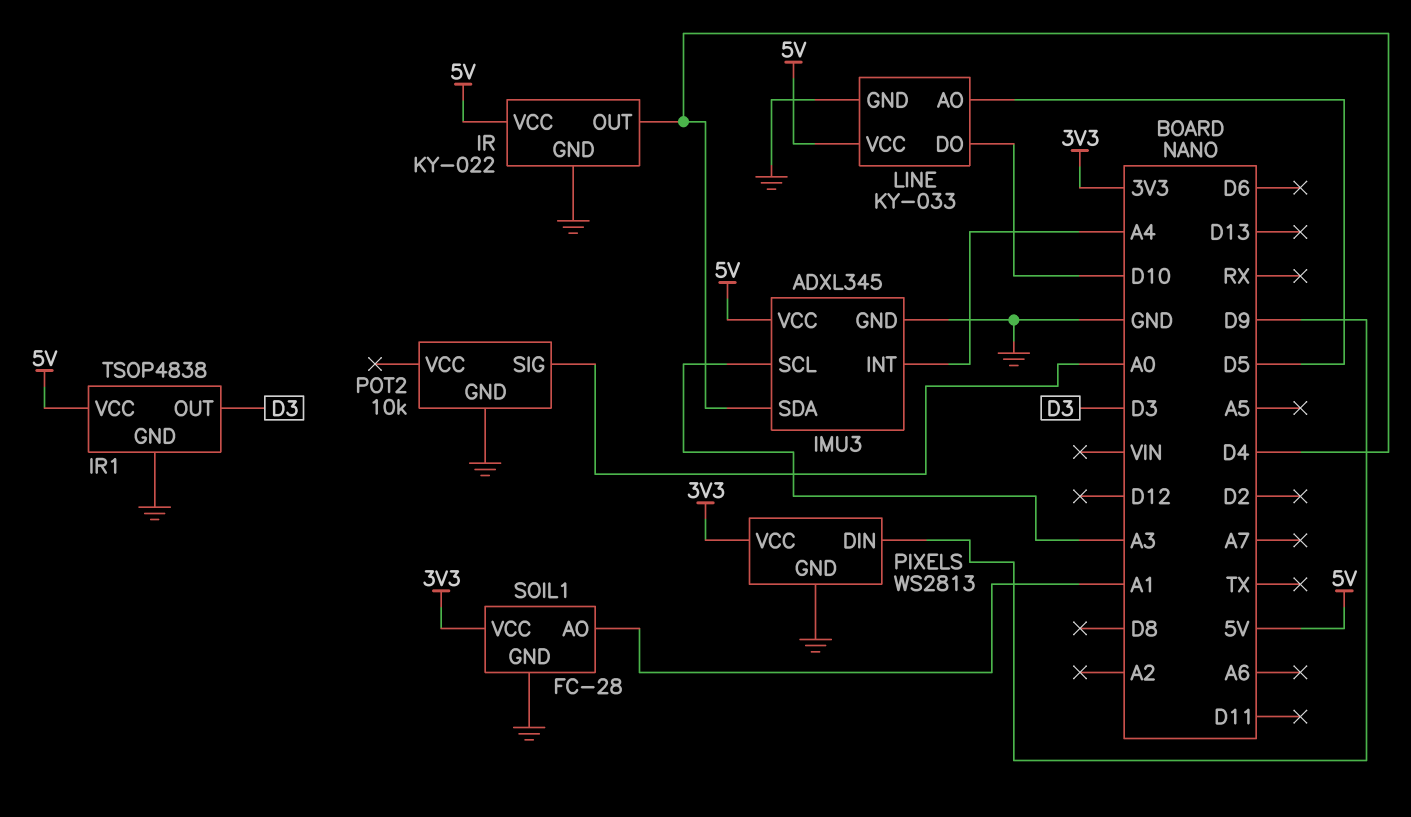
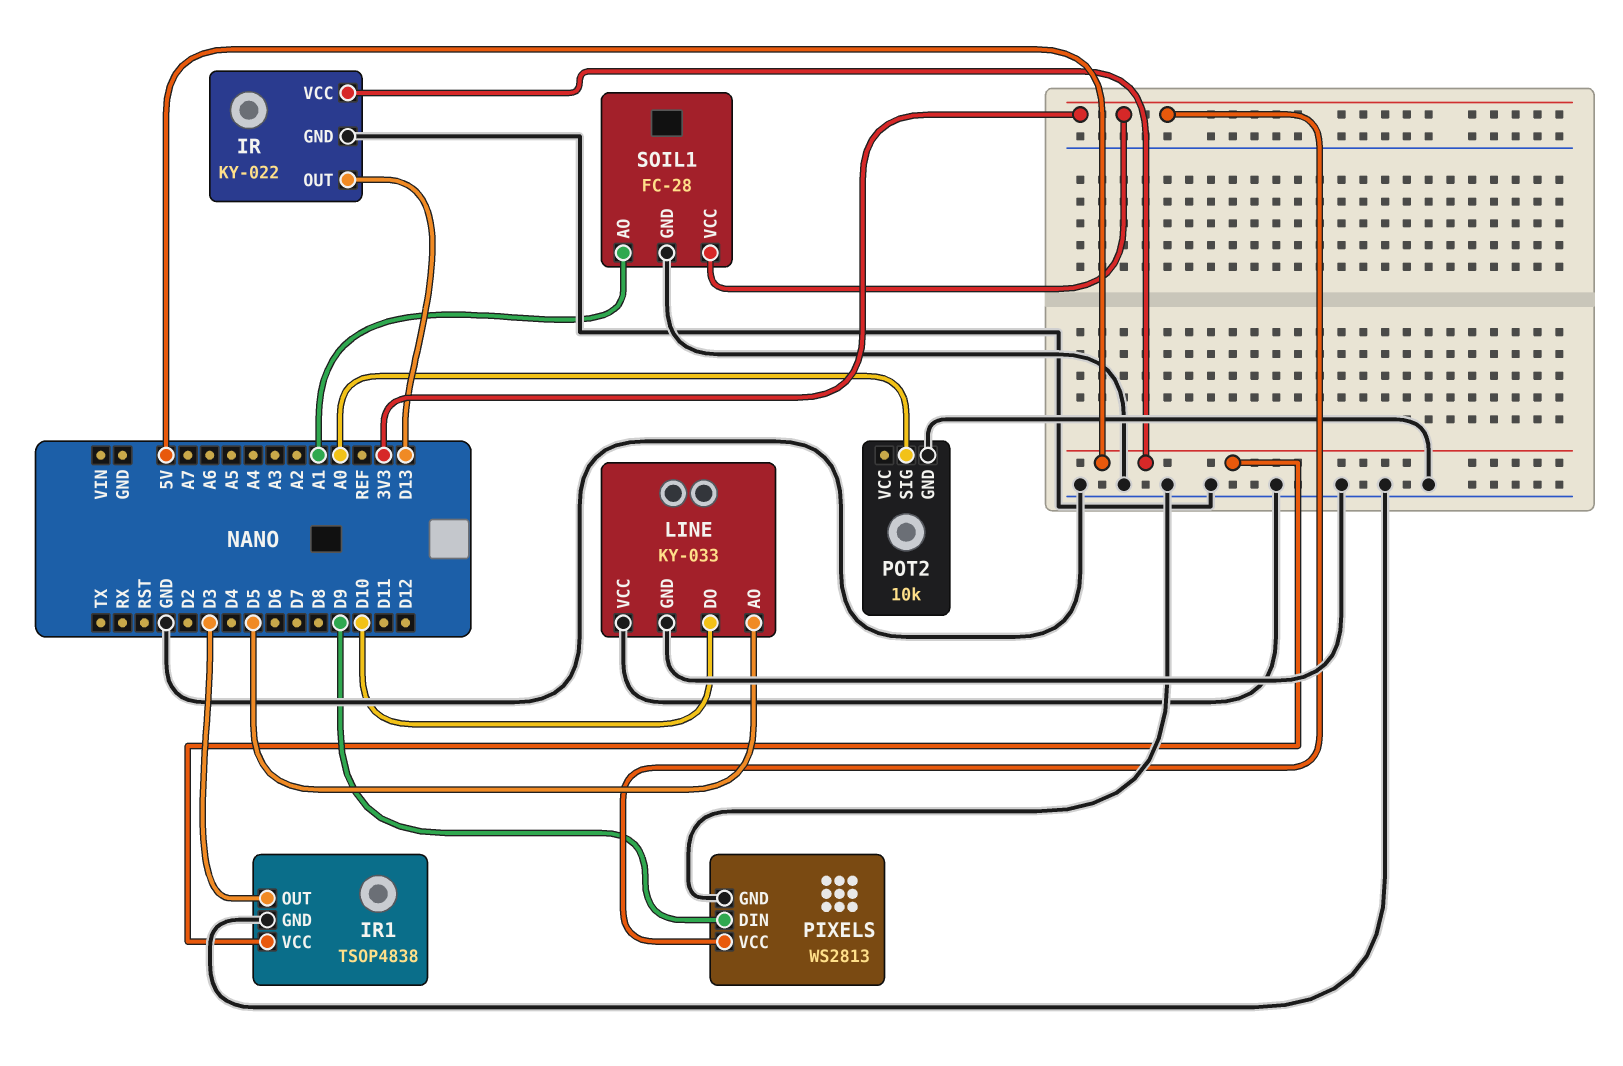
IMU3: ADXL345 -> none
IMU3 pin GND: GND -> none
IMU3 pin INT: A4 -> none
IMU3 pin SCL: A3 -> none
IMU3 pin SDA: D4 -> none
IMU3 pin VCC: 5V -> none
IR pin OUT: D4 -> D13
LINE pin VCC: 5V -> GND

